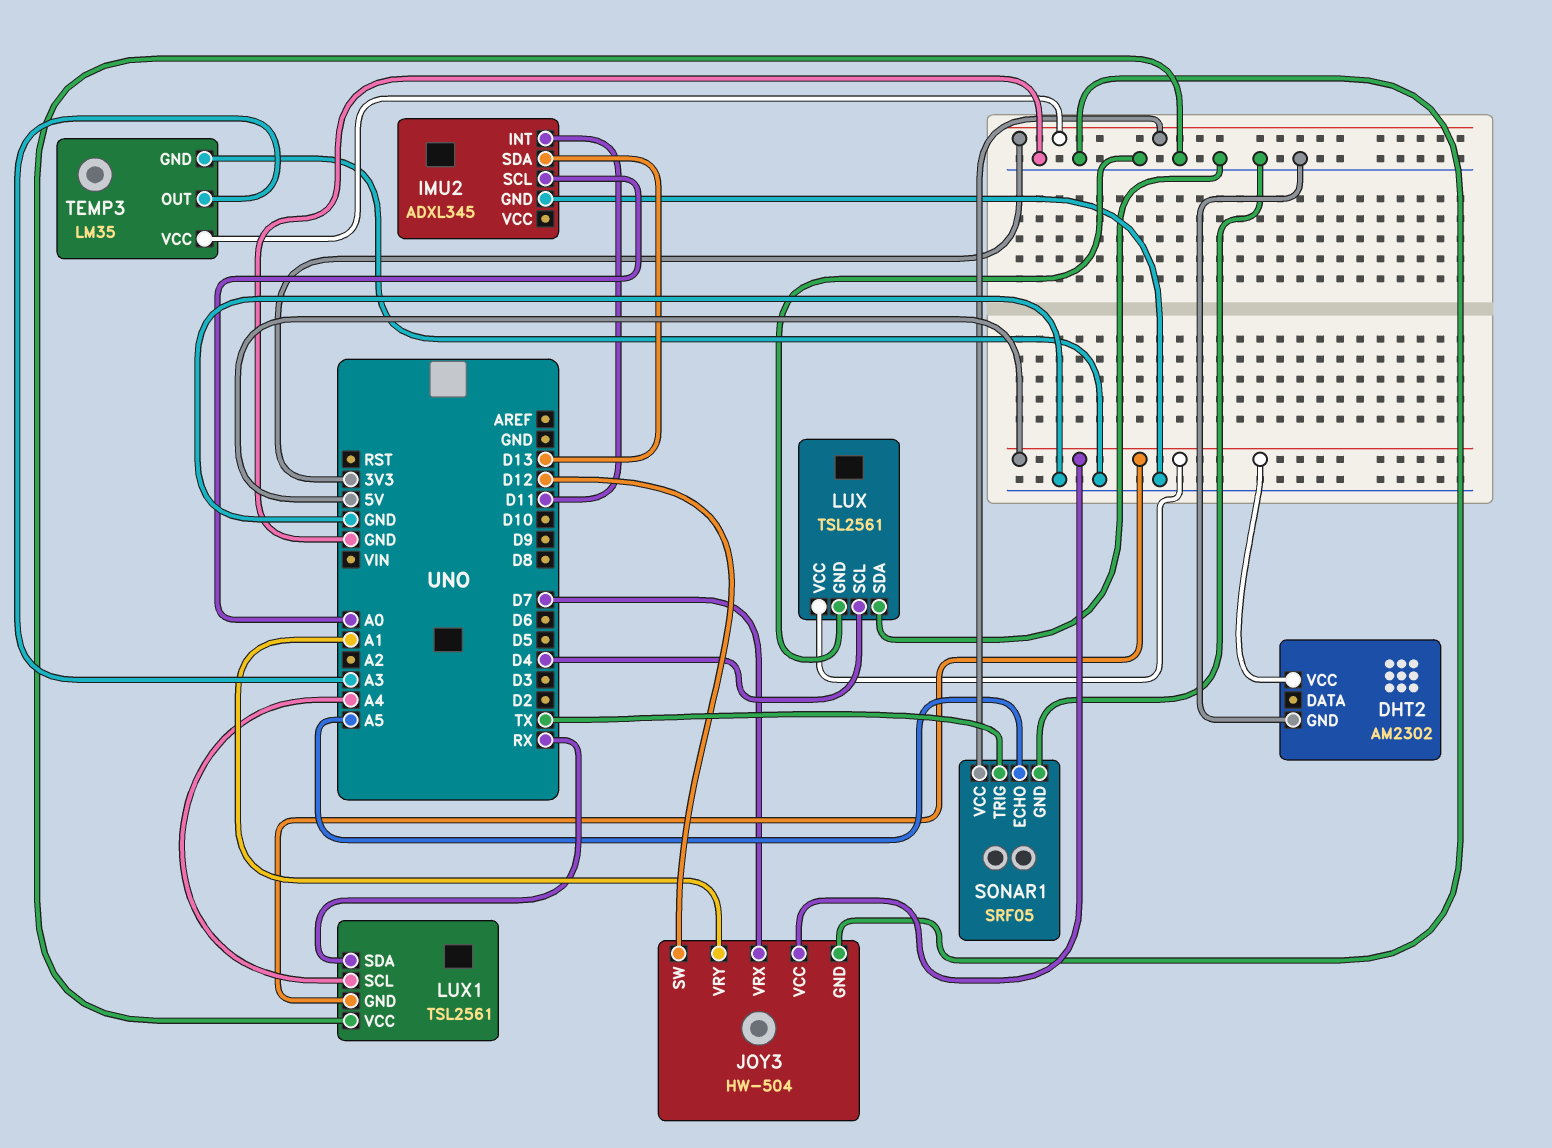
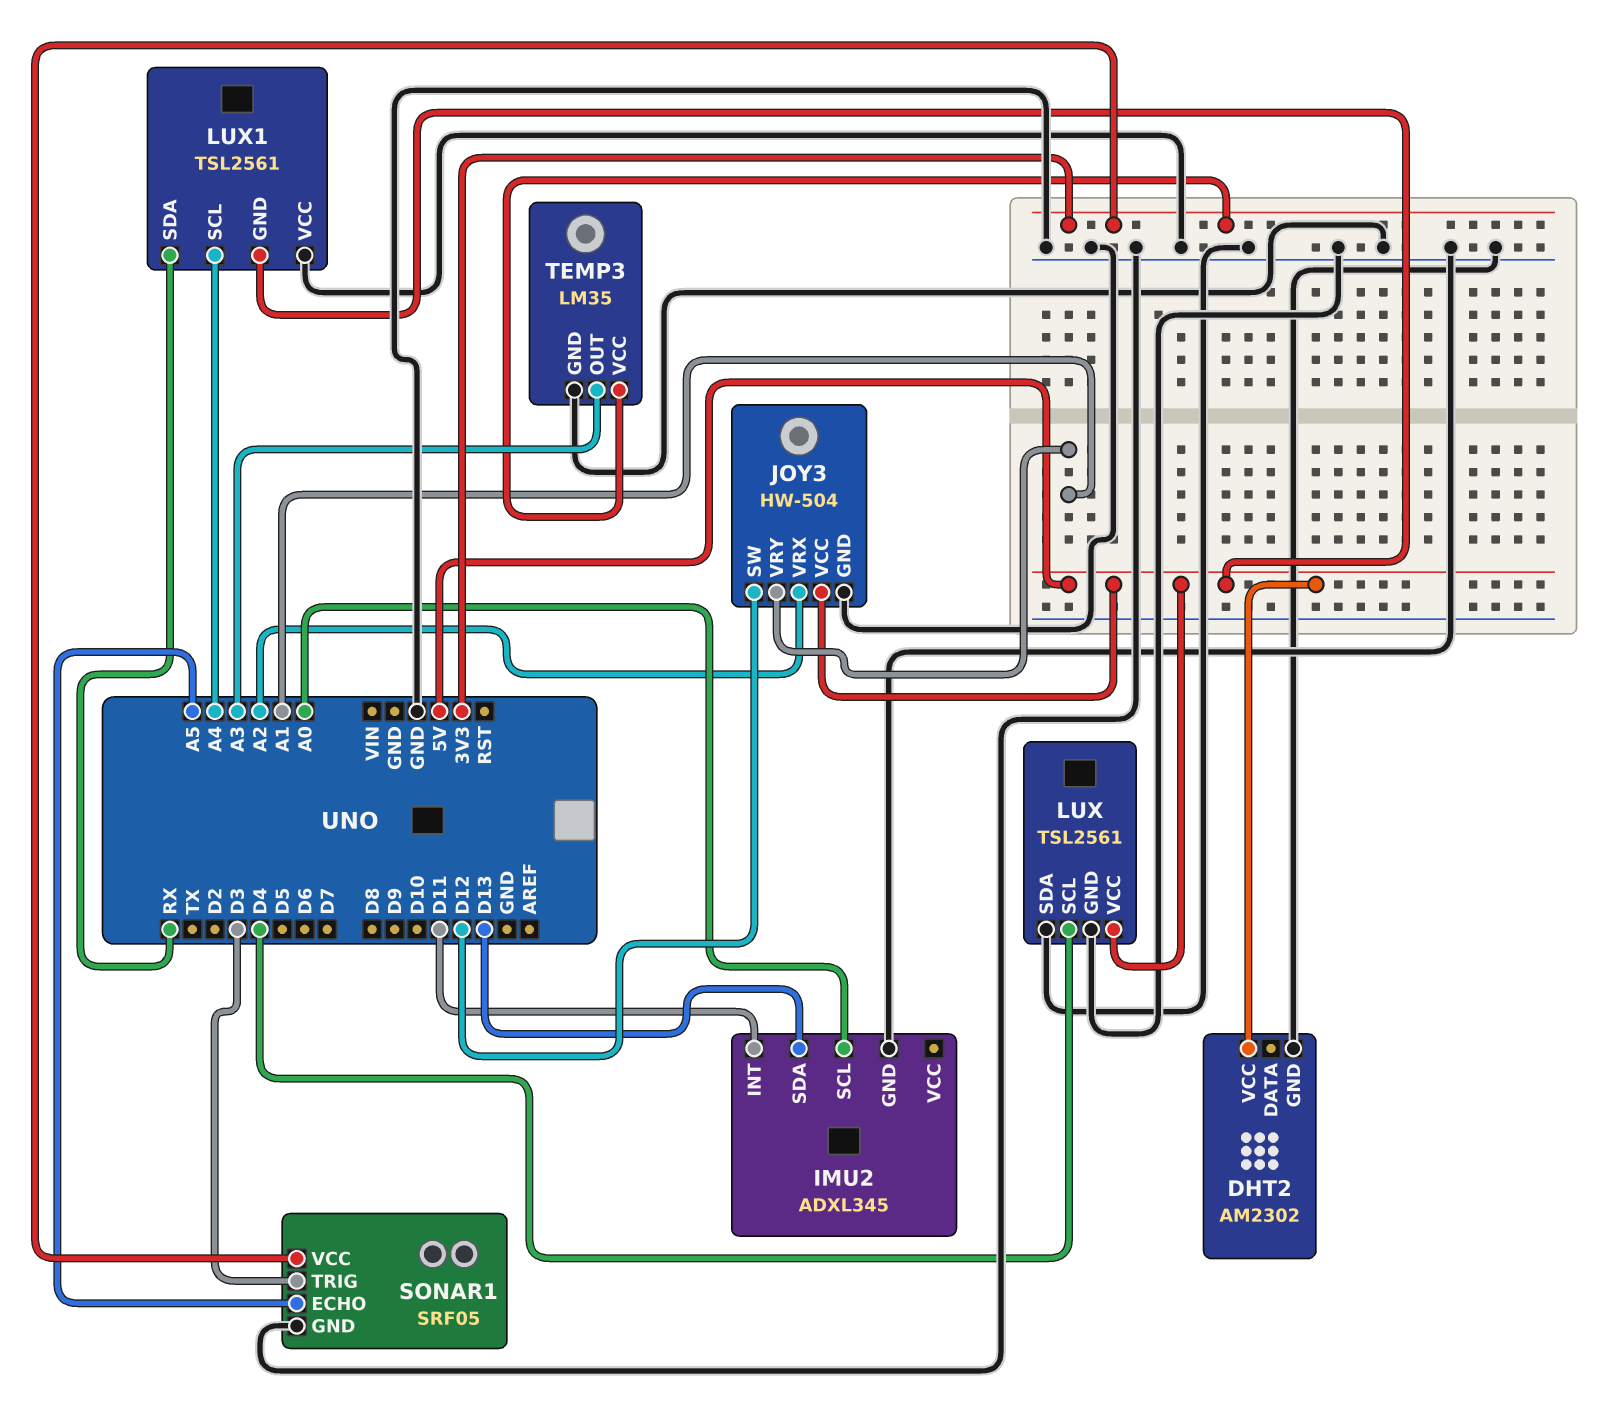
JOY3 pin VRX: D7 -> A2
SONAR1 pin TRIG: TX -> D3

